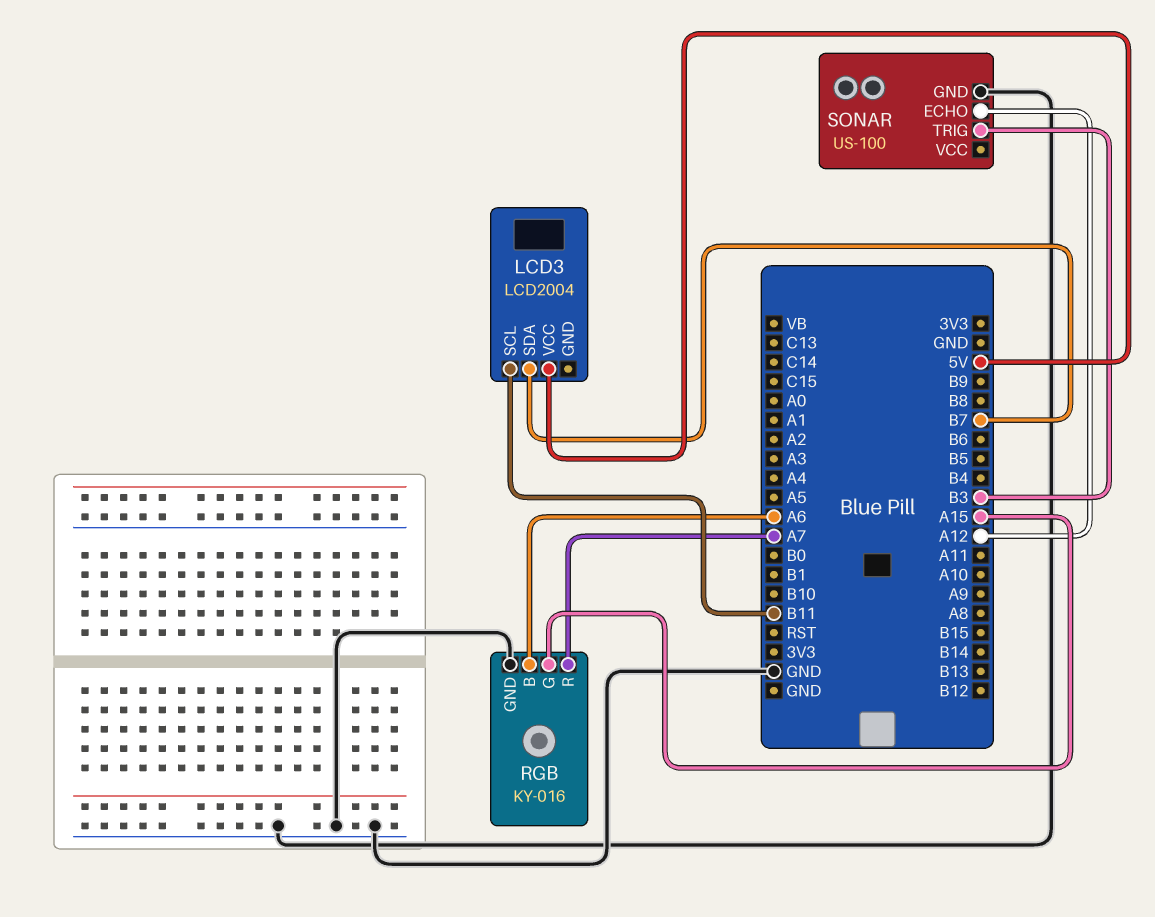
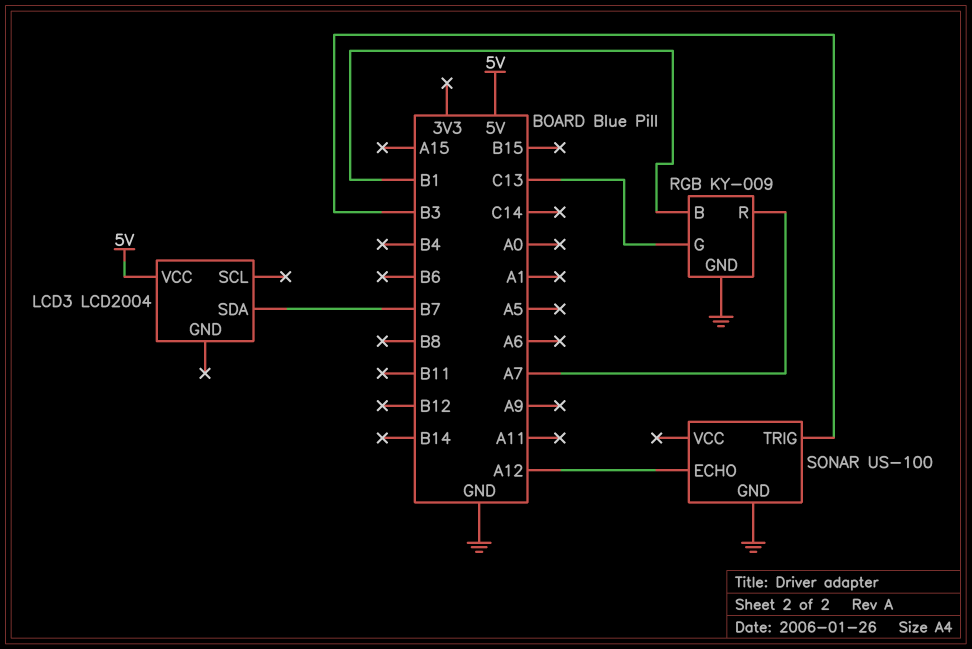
LCD3 pin SCL: B11 -> none
RGB: KY-016 -> KY-009
RGB pin B: A6 -> B1
RGB pin G: A15 -> C13

